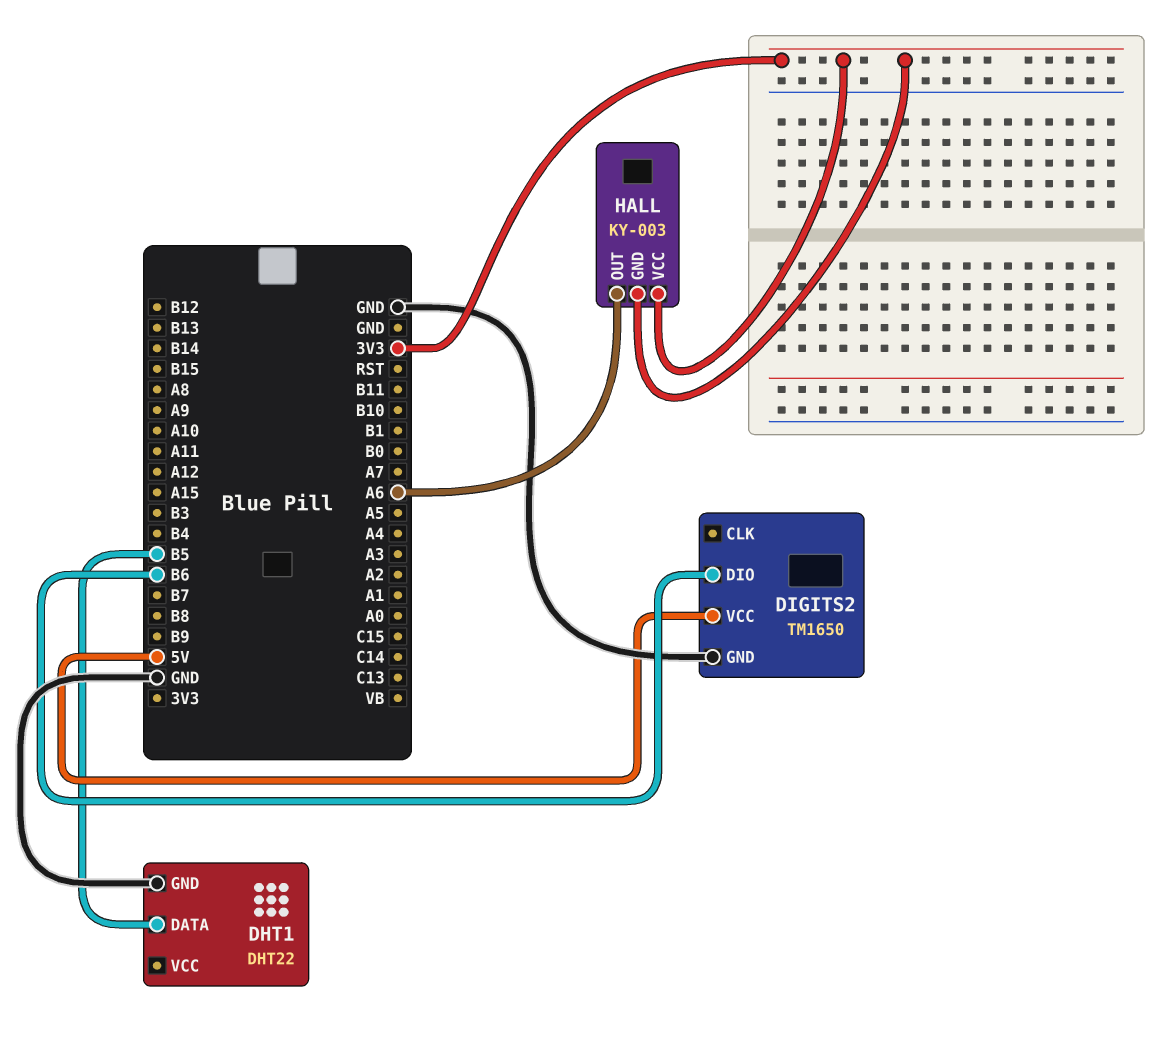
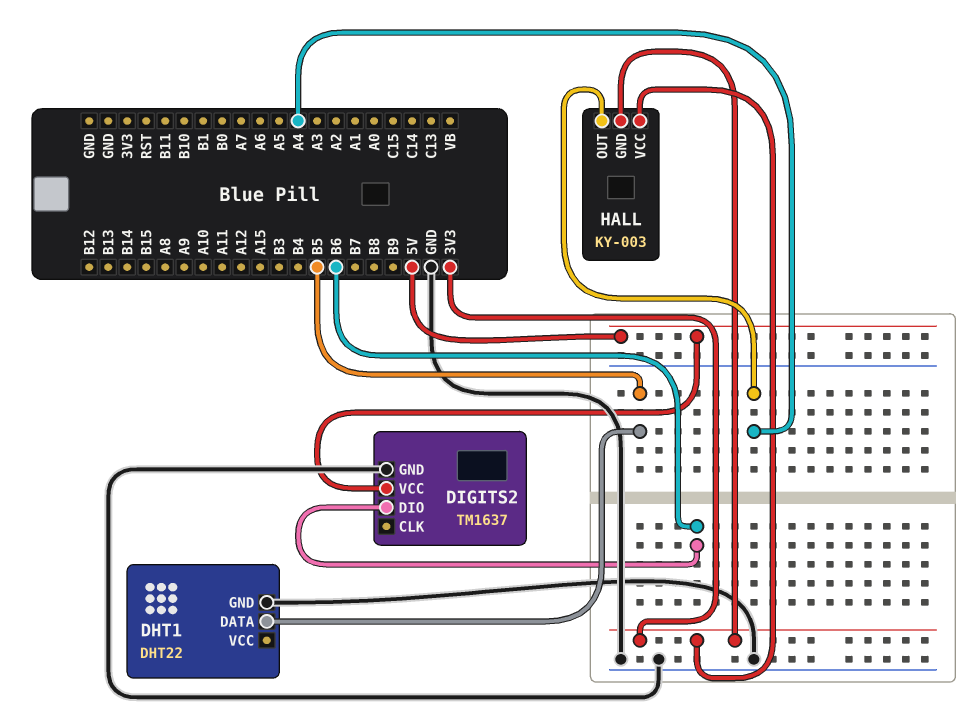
DIGITS2: TM1650 -> TM1637
HALL pin OUT: A6 -> A4

